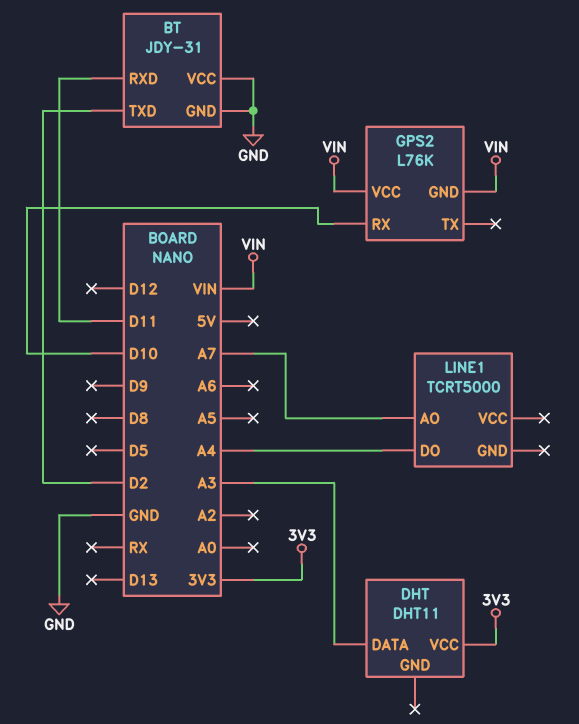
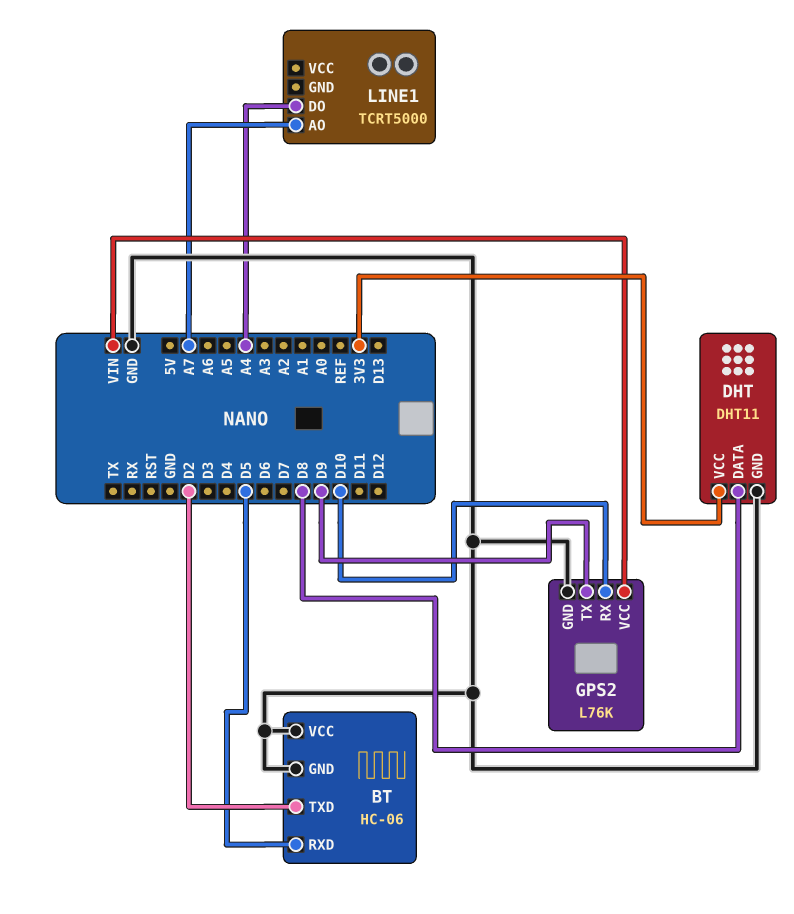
BT: JDY-31 -> HC-06
BT pin RXD: D11 -> D5
DHT pin DATA: A3 -> D8
DHT pin GND: none -> GND
GPS2 pin GND: VIN -> GND
GPS2 pin TX: none -> D9

